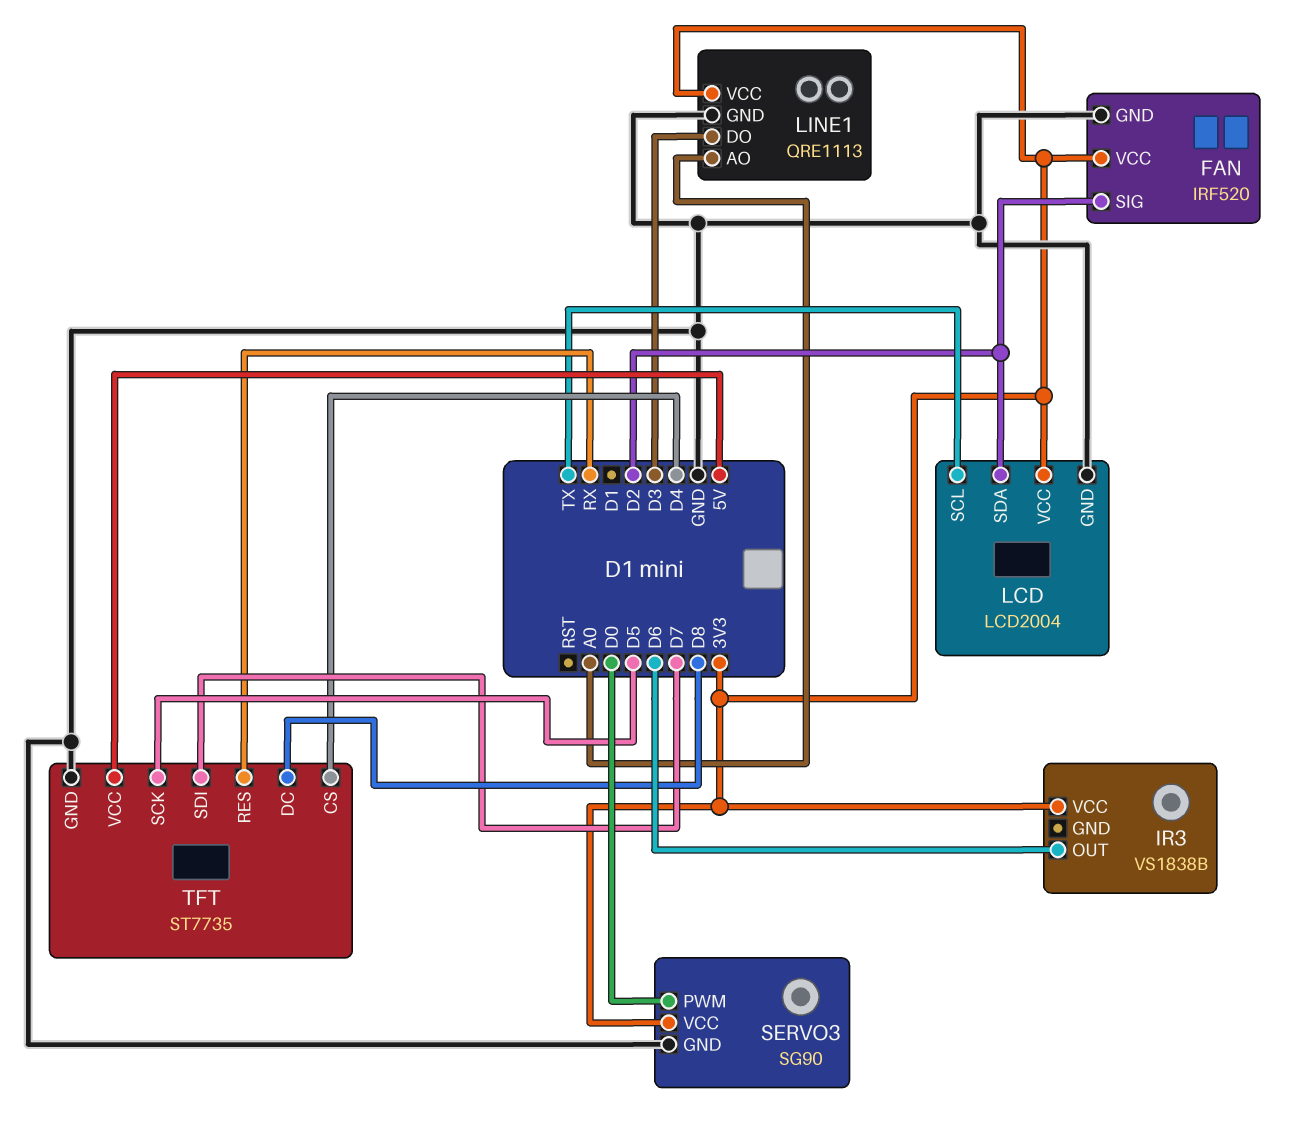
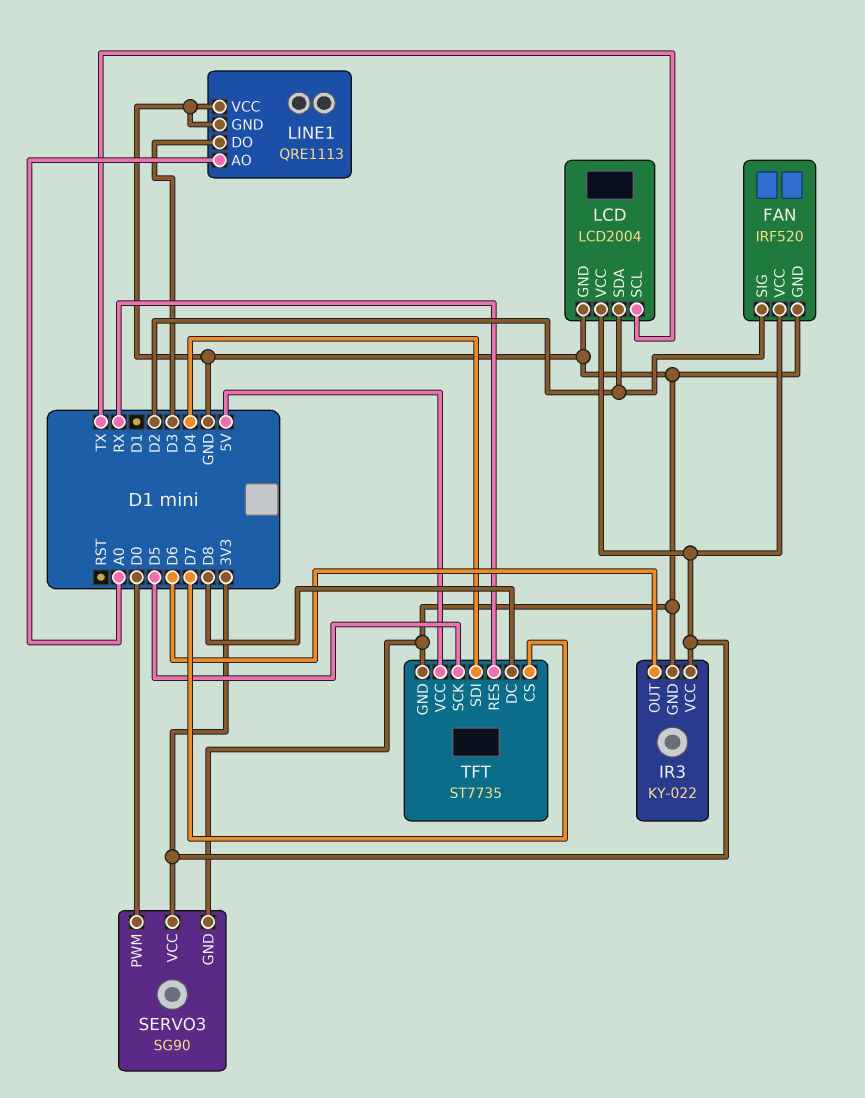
IR3: VS1838B -> KY-022
IR3 pin GND: none -> GND
LINE1 pin VCC: 3V3 -> GND
TFT pin CS: D4 -> D7
TFT pin SDI: D7 -> D4

